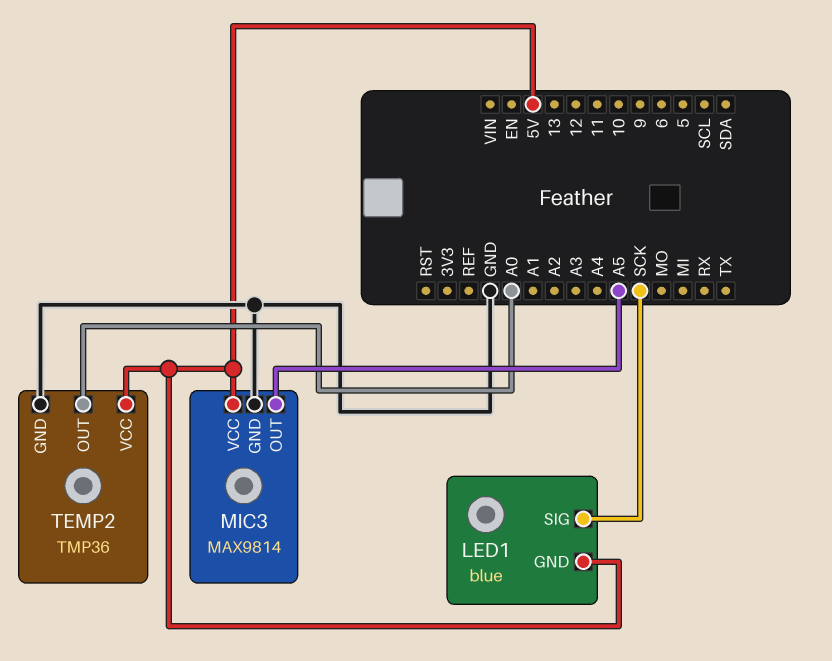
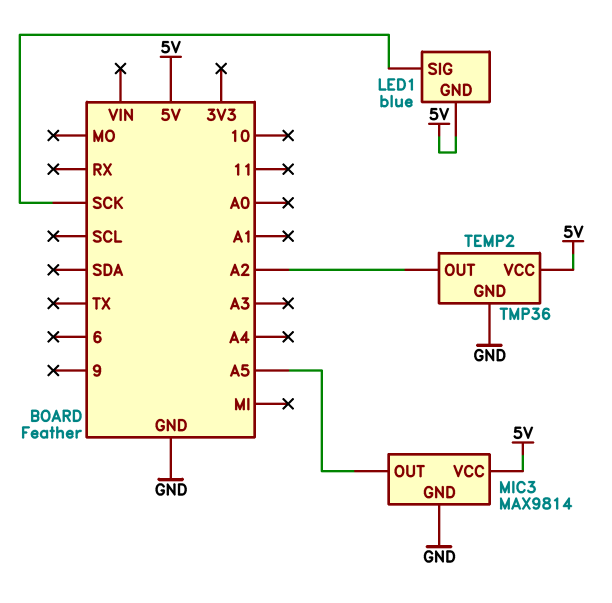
TEMP2 pin OUT: A0 -> A2

